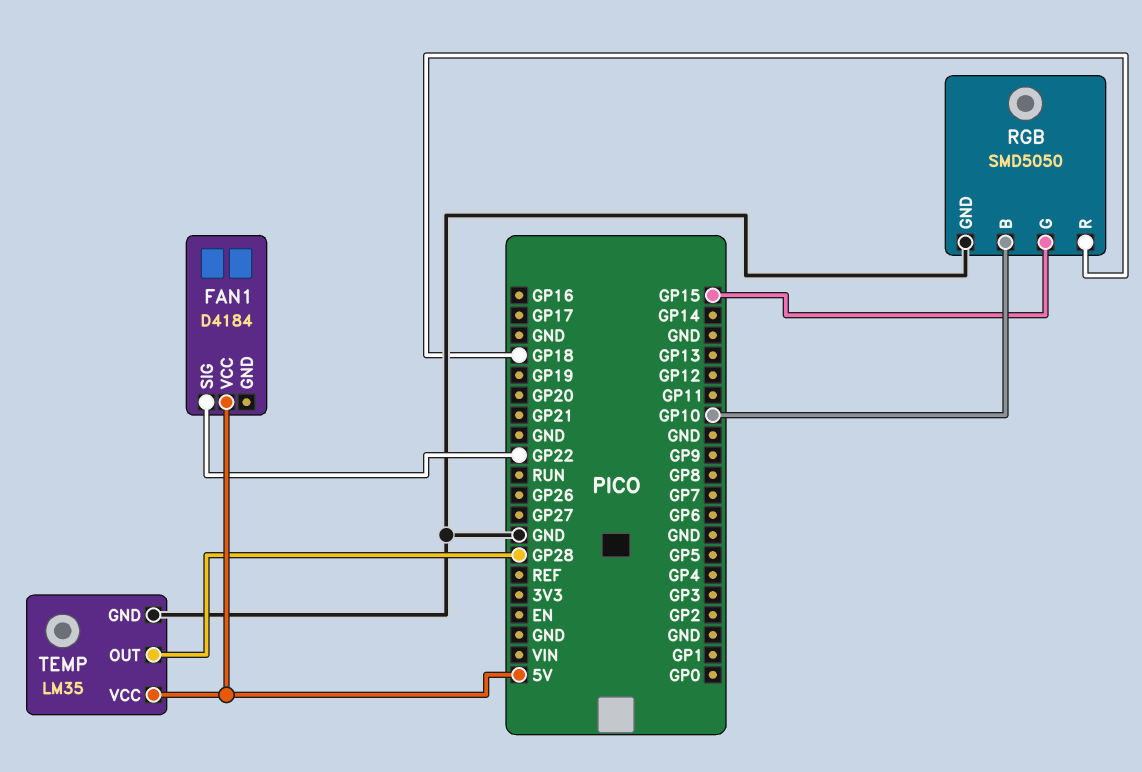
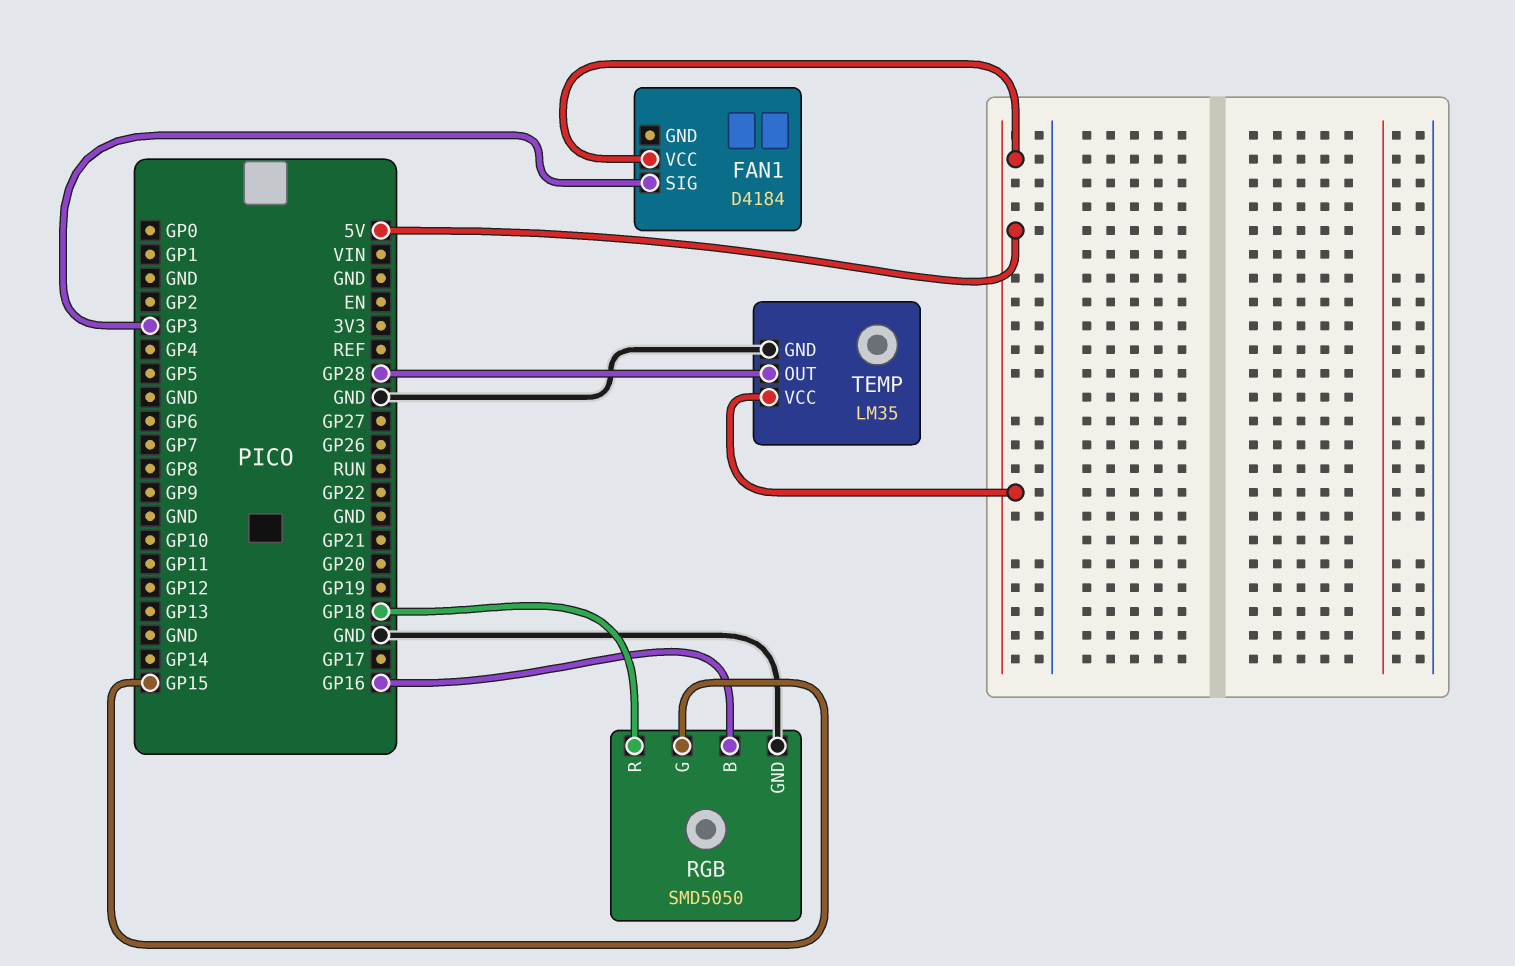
FAN1 pin SIG: GP22 -> GP3
RGB pin B: GP10 -> GP16

